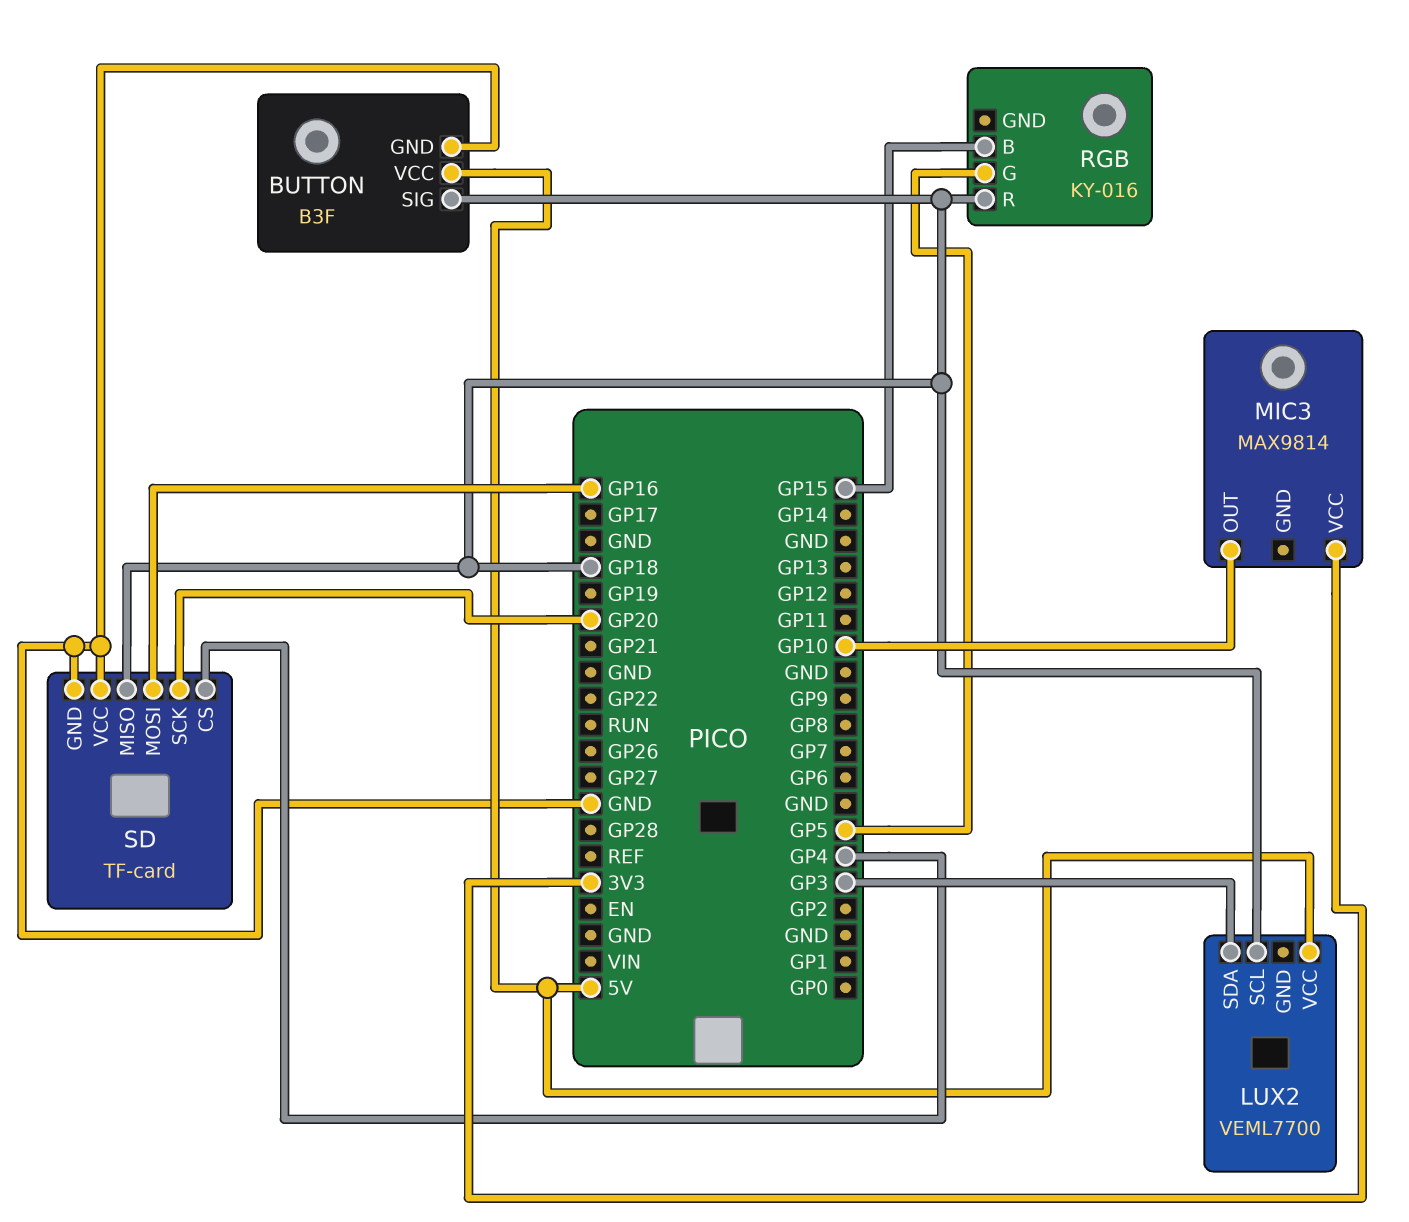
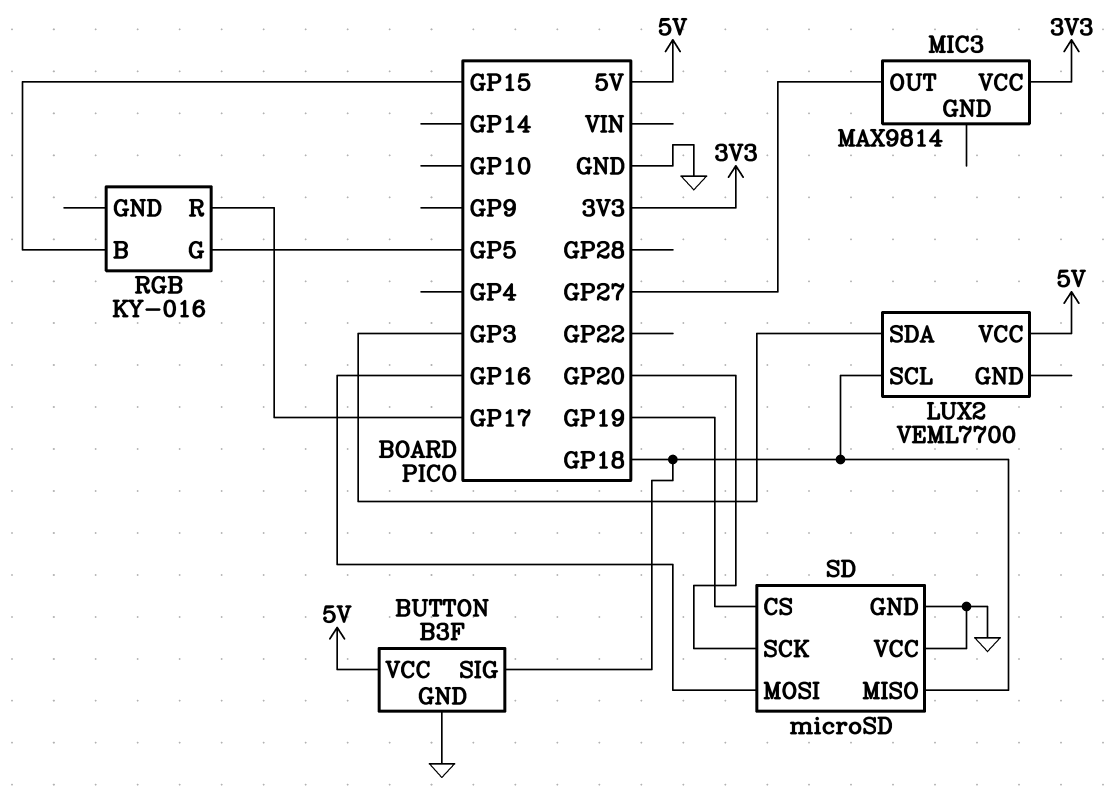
MIC3 pin OUT: GP10 -> GP27
RGB pin R: GP18 -> GP17
SD: TF-card -> microSD
SD pin CS: GP4 -> GP19

